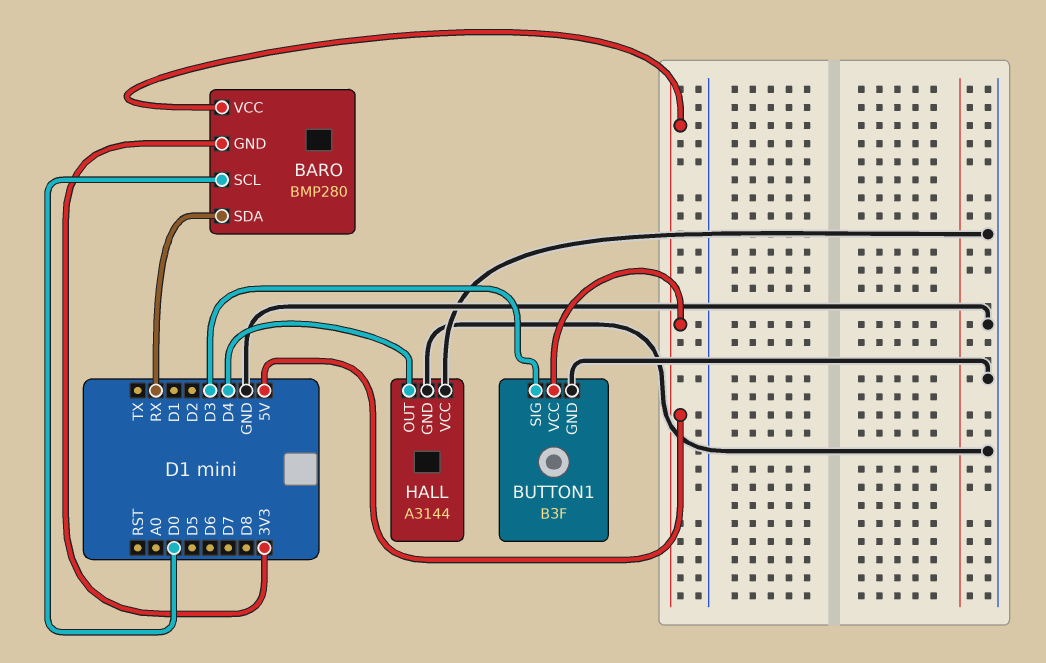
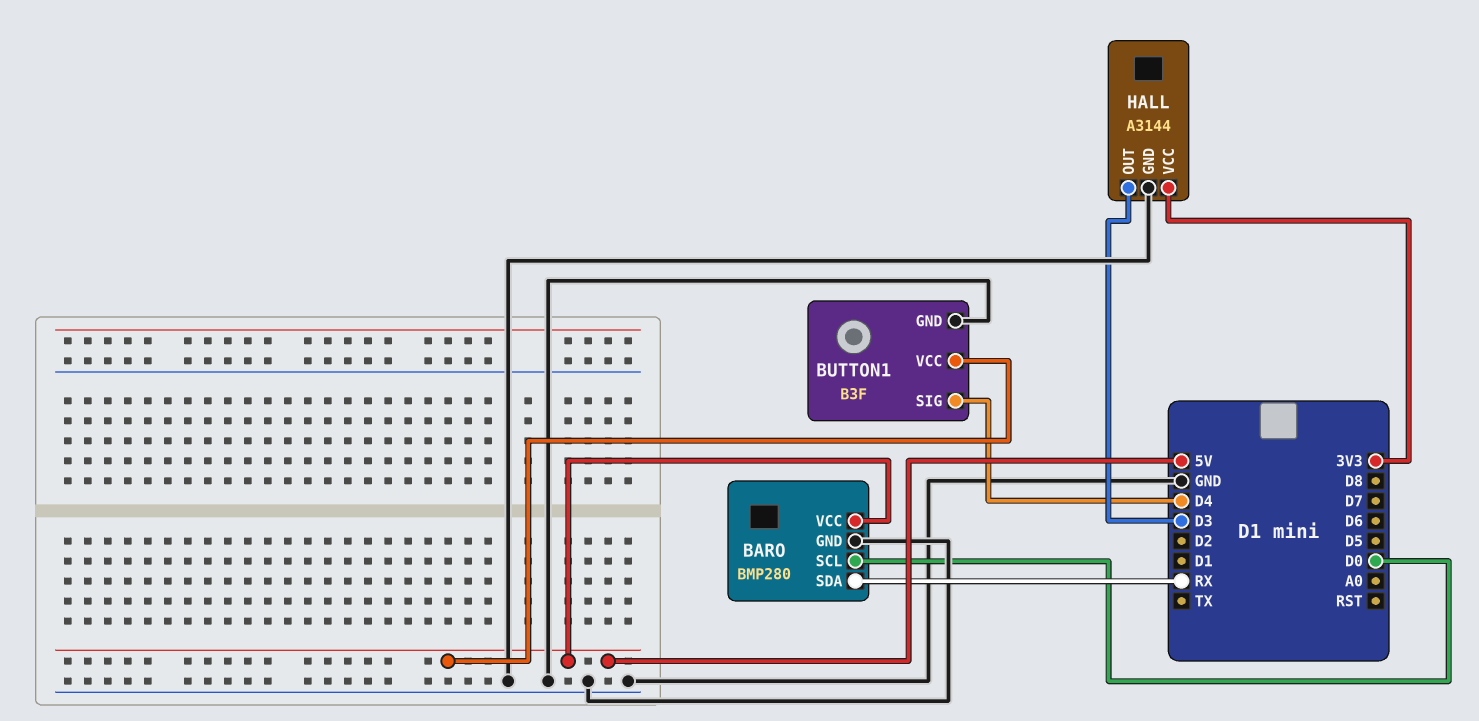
BARO pin GND: 3V3 -> GND
BUTTON1 pin SIG: D3 -> D4
HALL pin OUT: D4 -> D3
HALL pin VCC: GND -> 3V3

